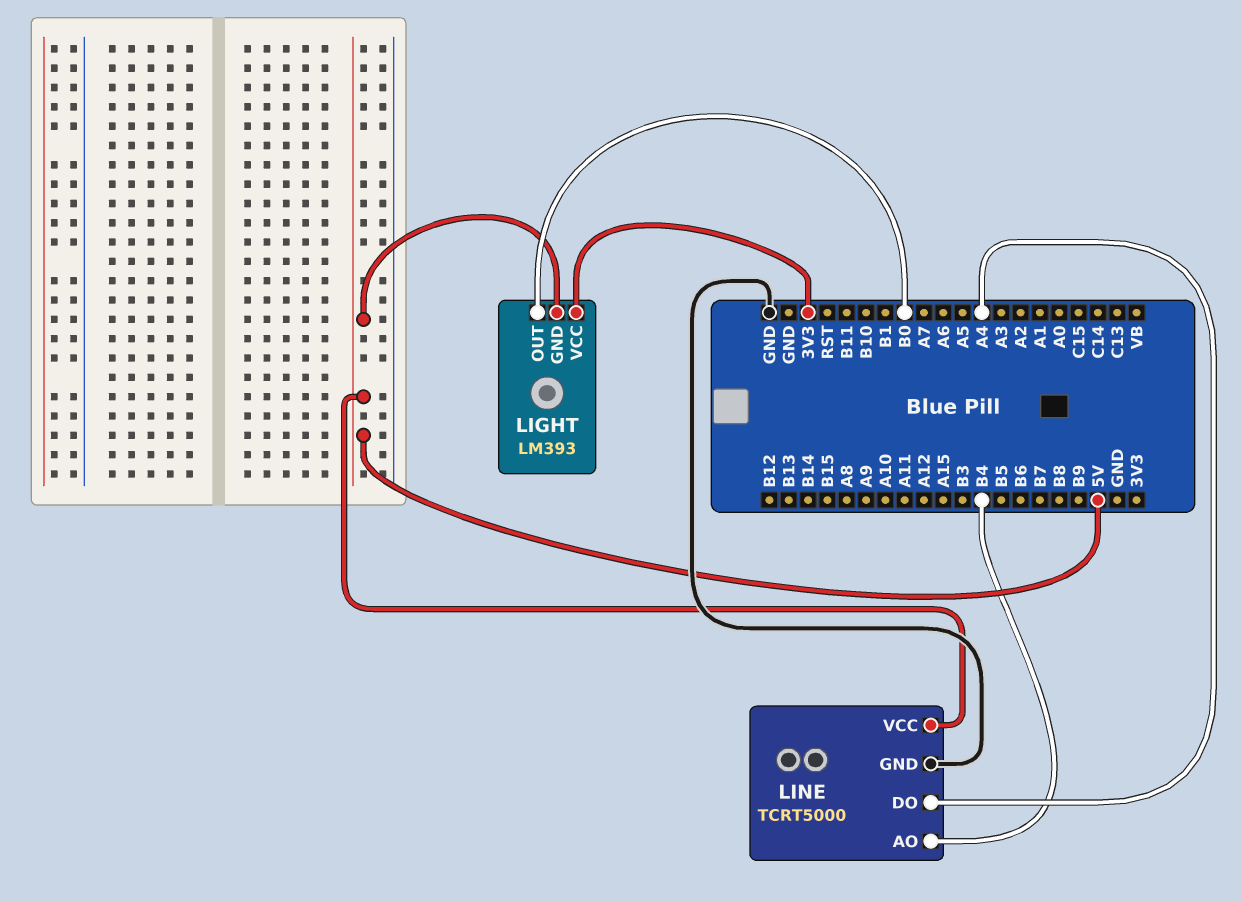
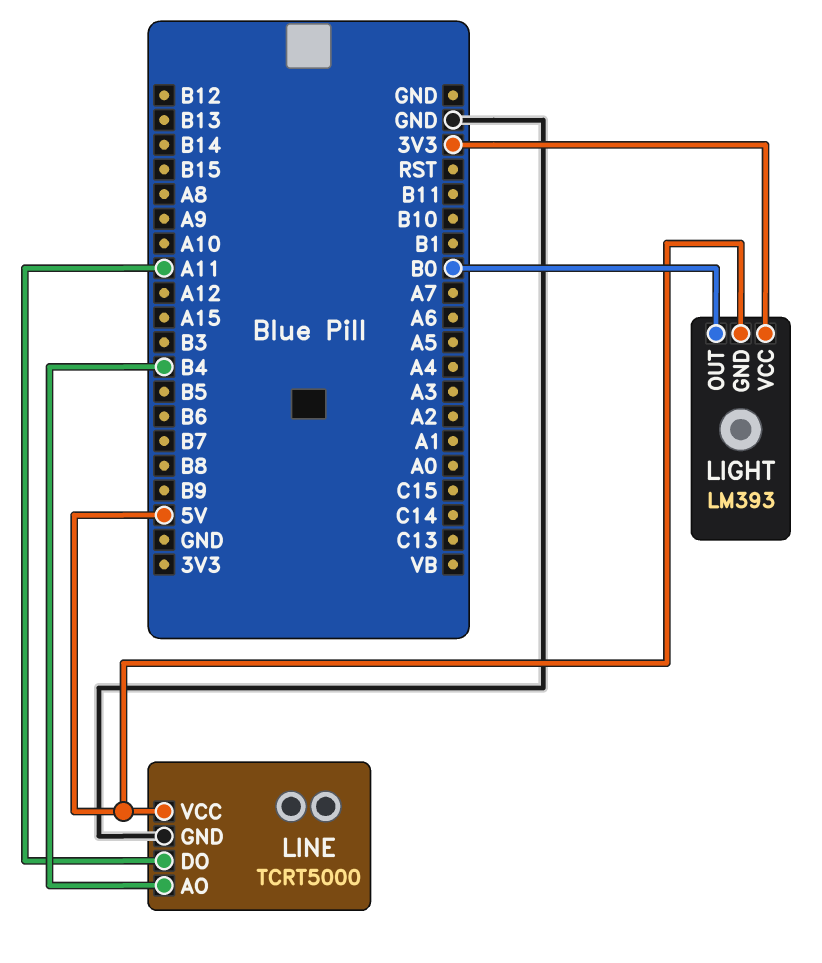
LINE pin DO: A4 -> A11

